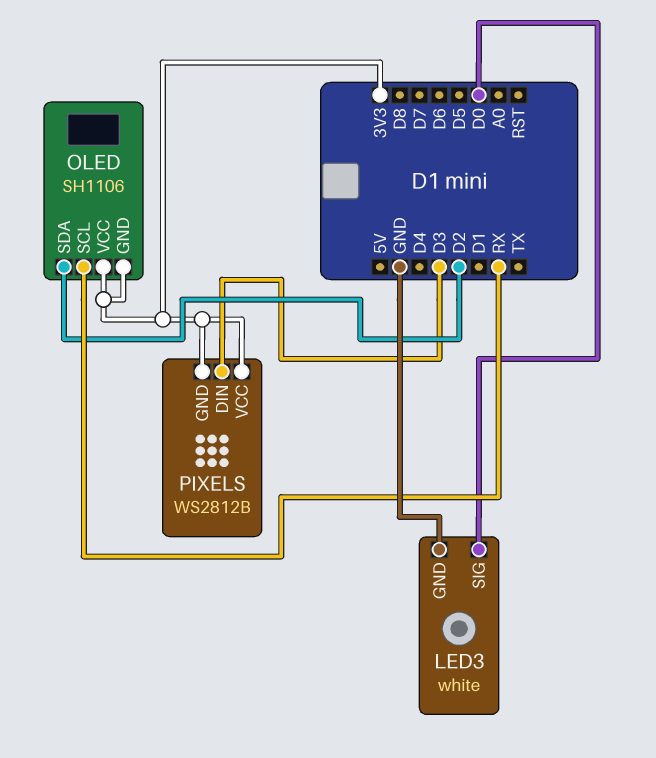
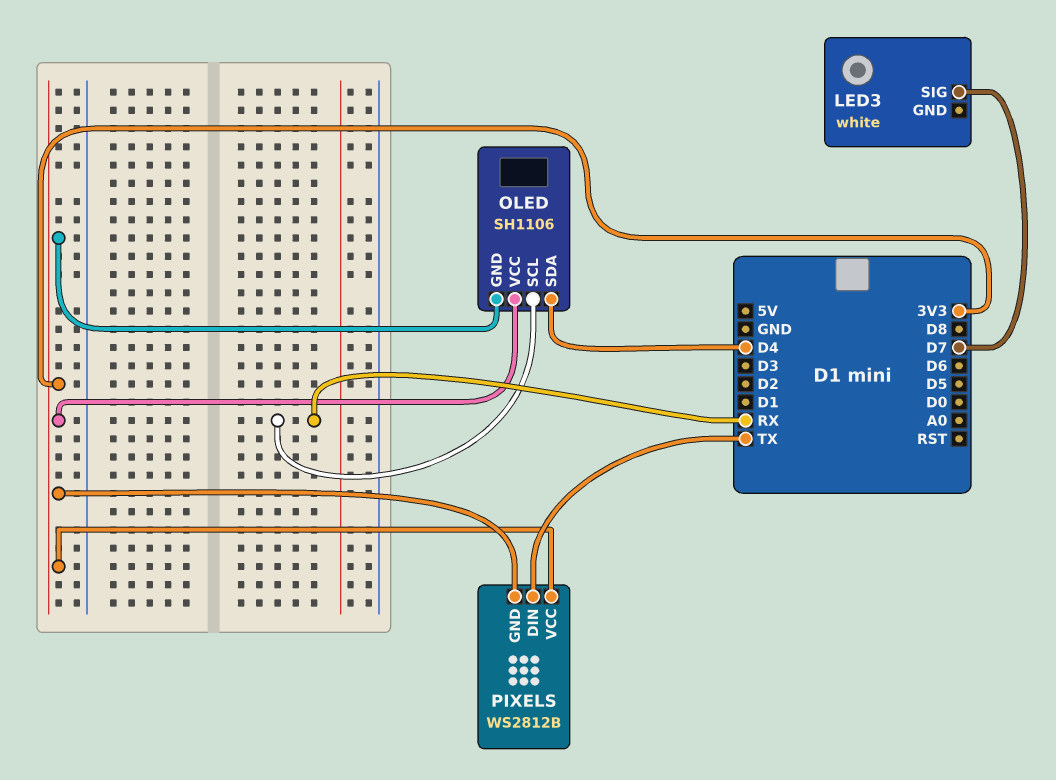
LED3 pin GND: GND -> none
LED3 pin SIG: D0 -> D7
OLED pin SDA: D2 -> D4
PIXELS pin DIN: D3 -> TX

